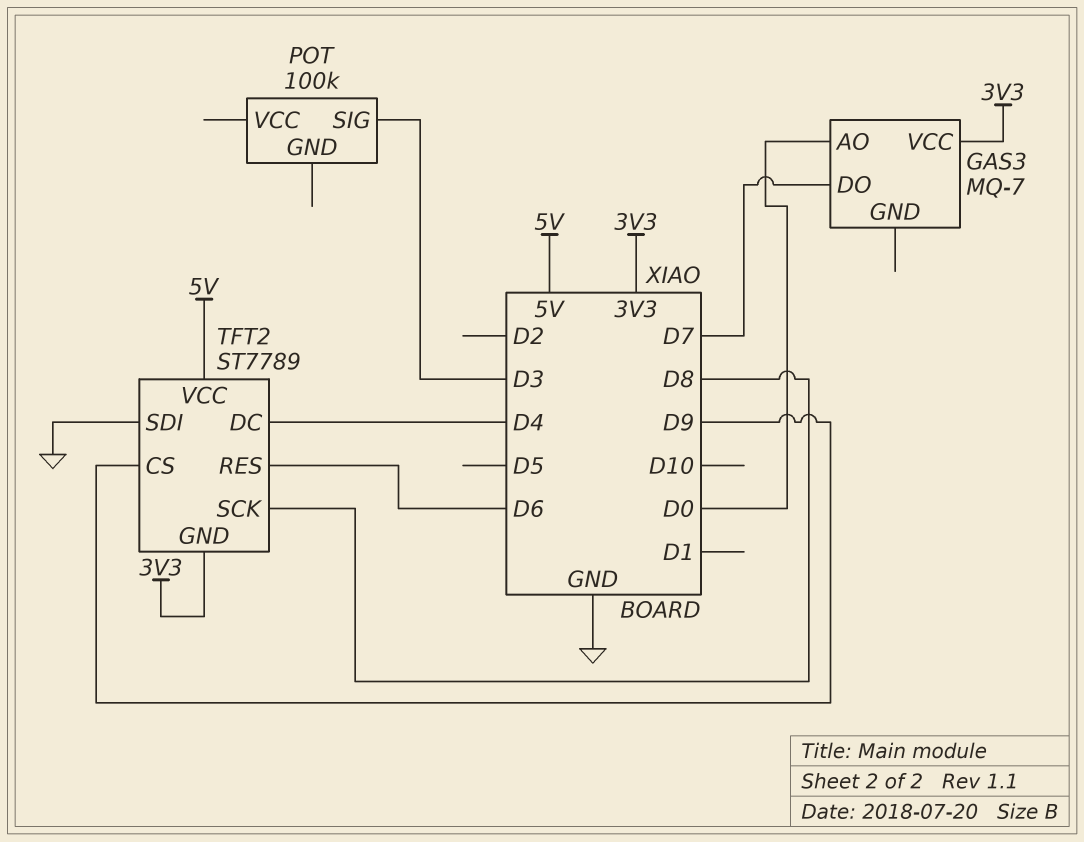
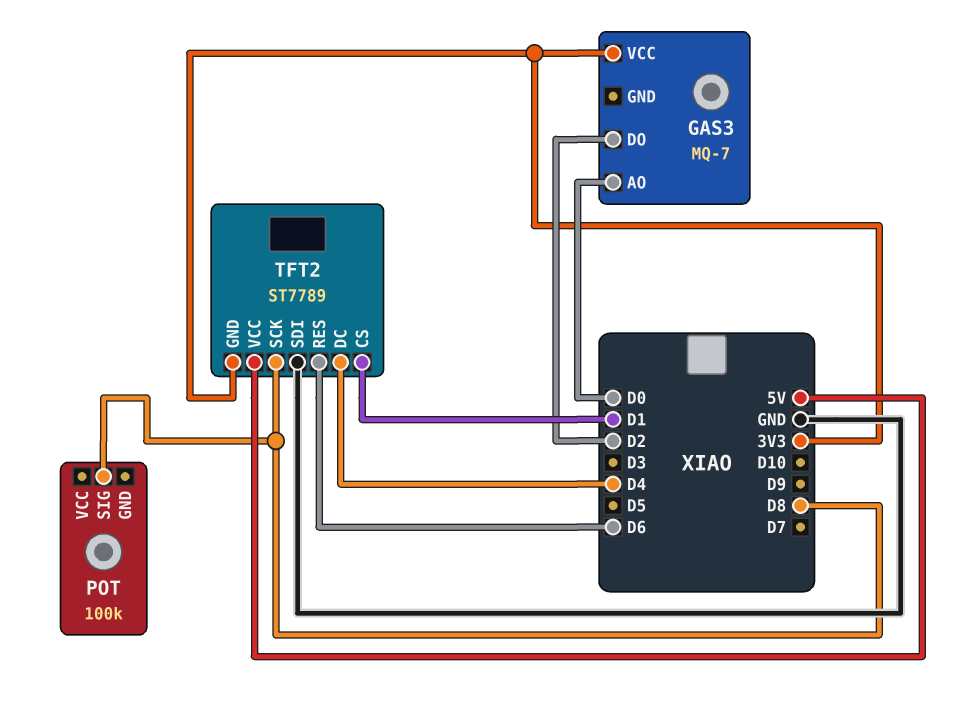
GAS3 pin DO: D7 -> D2
POT pin SIG: D3 -> D8
TFT2 pin CS: D9 -> D1

